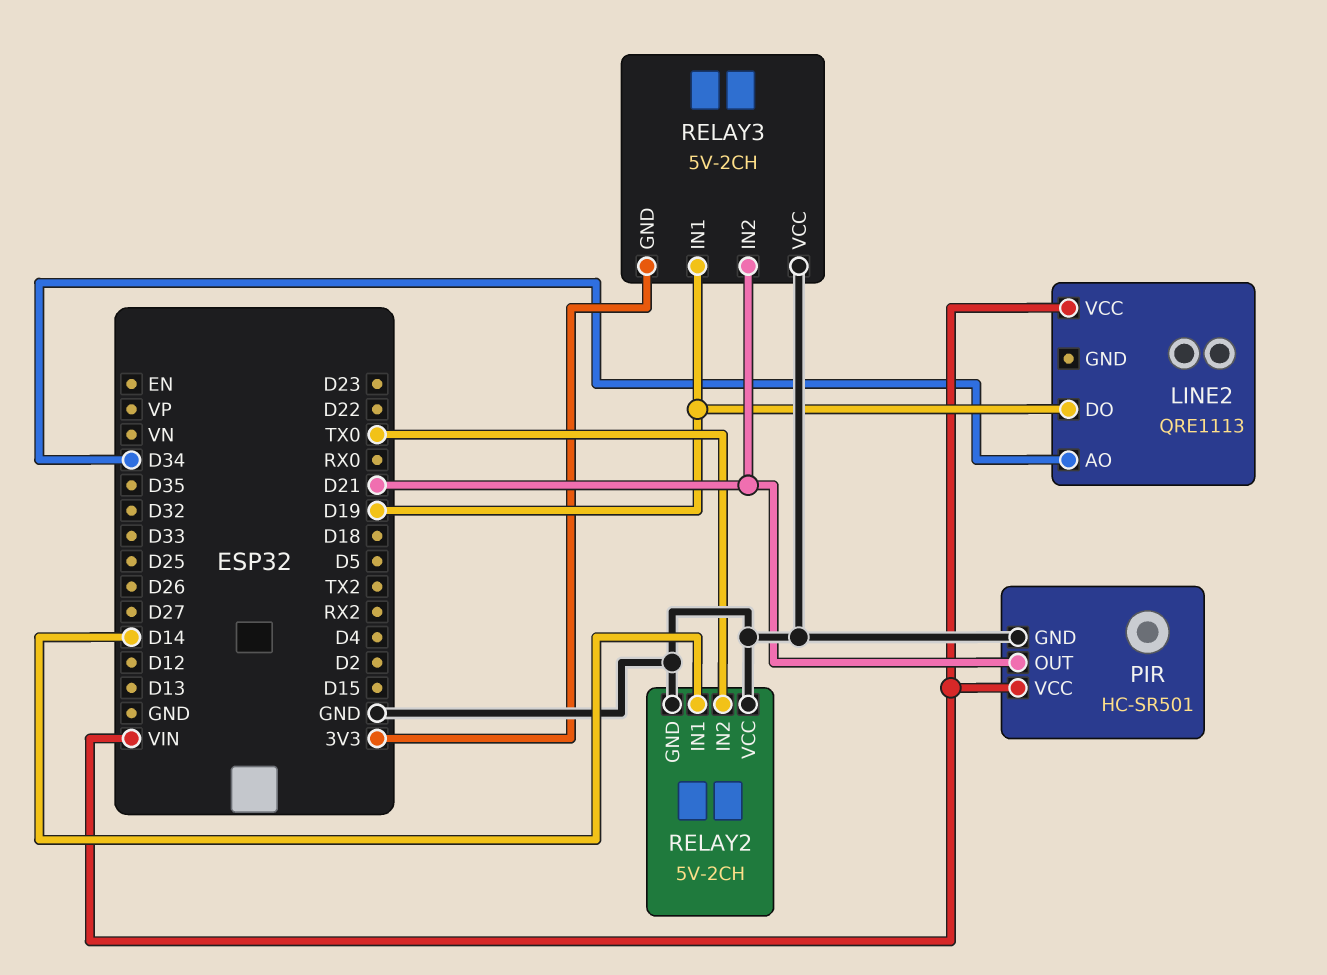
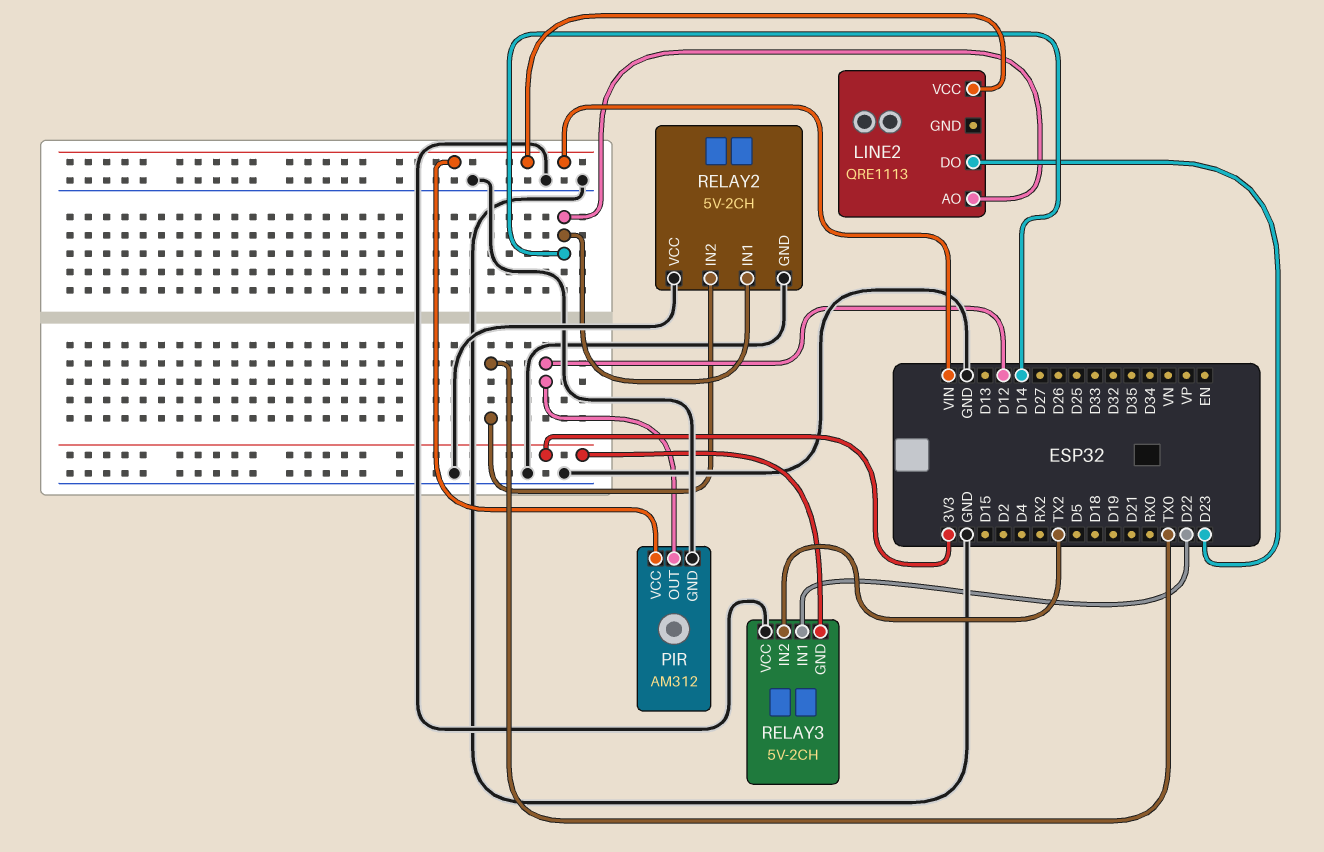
LINE2 pin AO: D34 -> D14
LINE2 pin DO: D19 -> D23
PIR: HC-SR501 -> AM312
PIR pin OUT: D21 -> D12
RELAY3 pin IN1: D19 -> D22
RELAY3 pin IN2: D21 -> TX2

